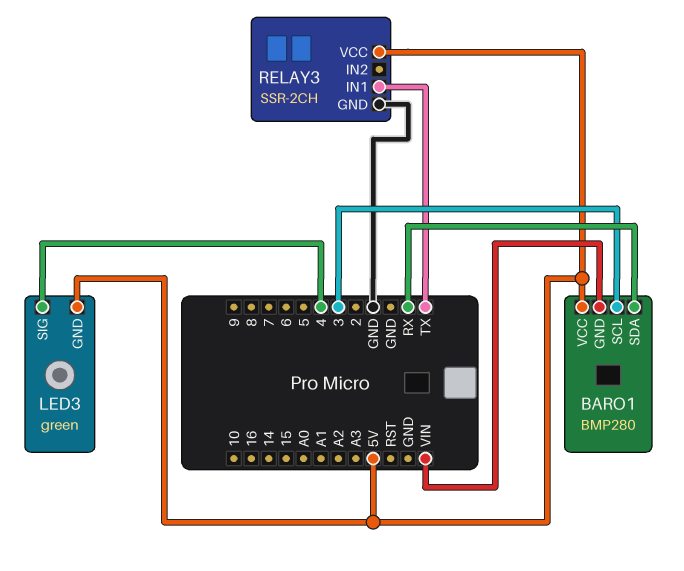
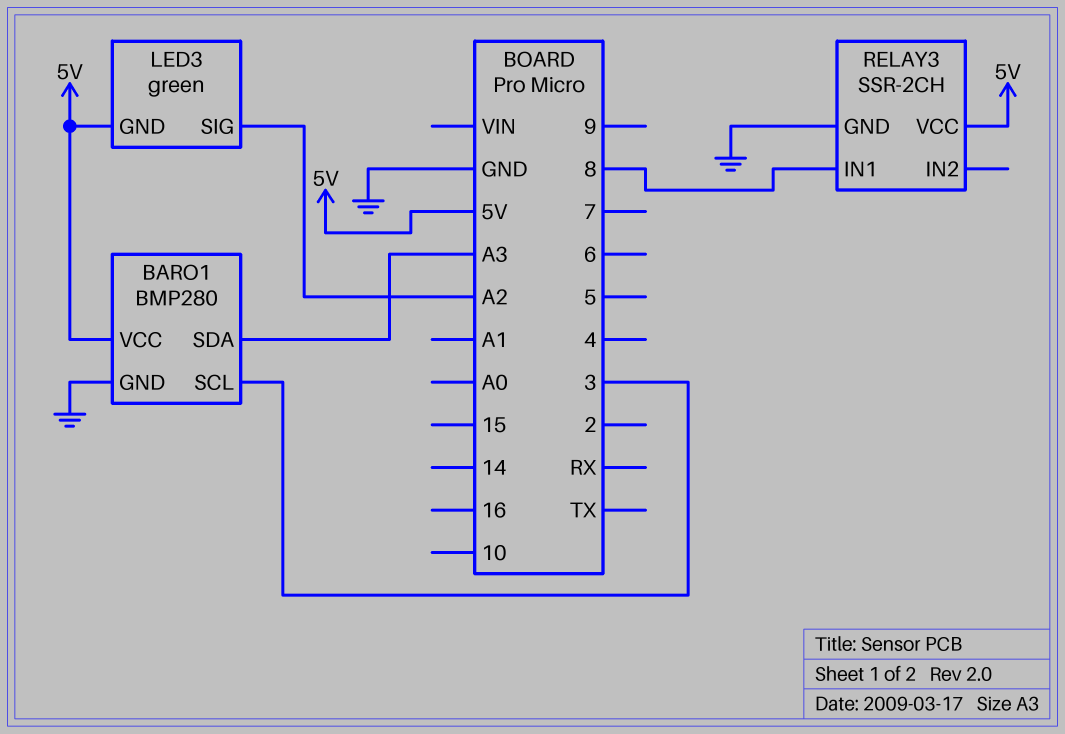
BARO1 pin GND: VIN -> GND
BARO1 pin SDA: RX -> A3
LED3 pin SIG: 4 -> A2
RELAY3 pin IN1: TX -> 8

